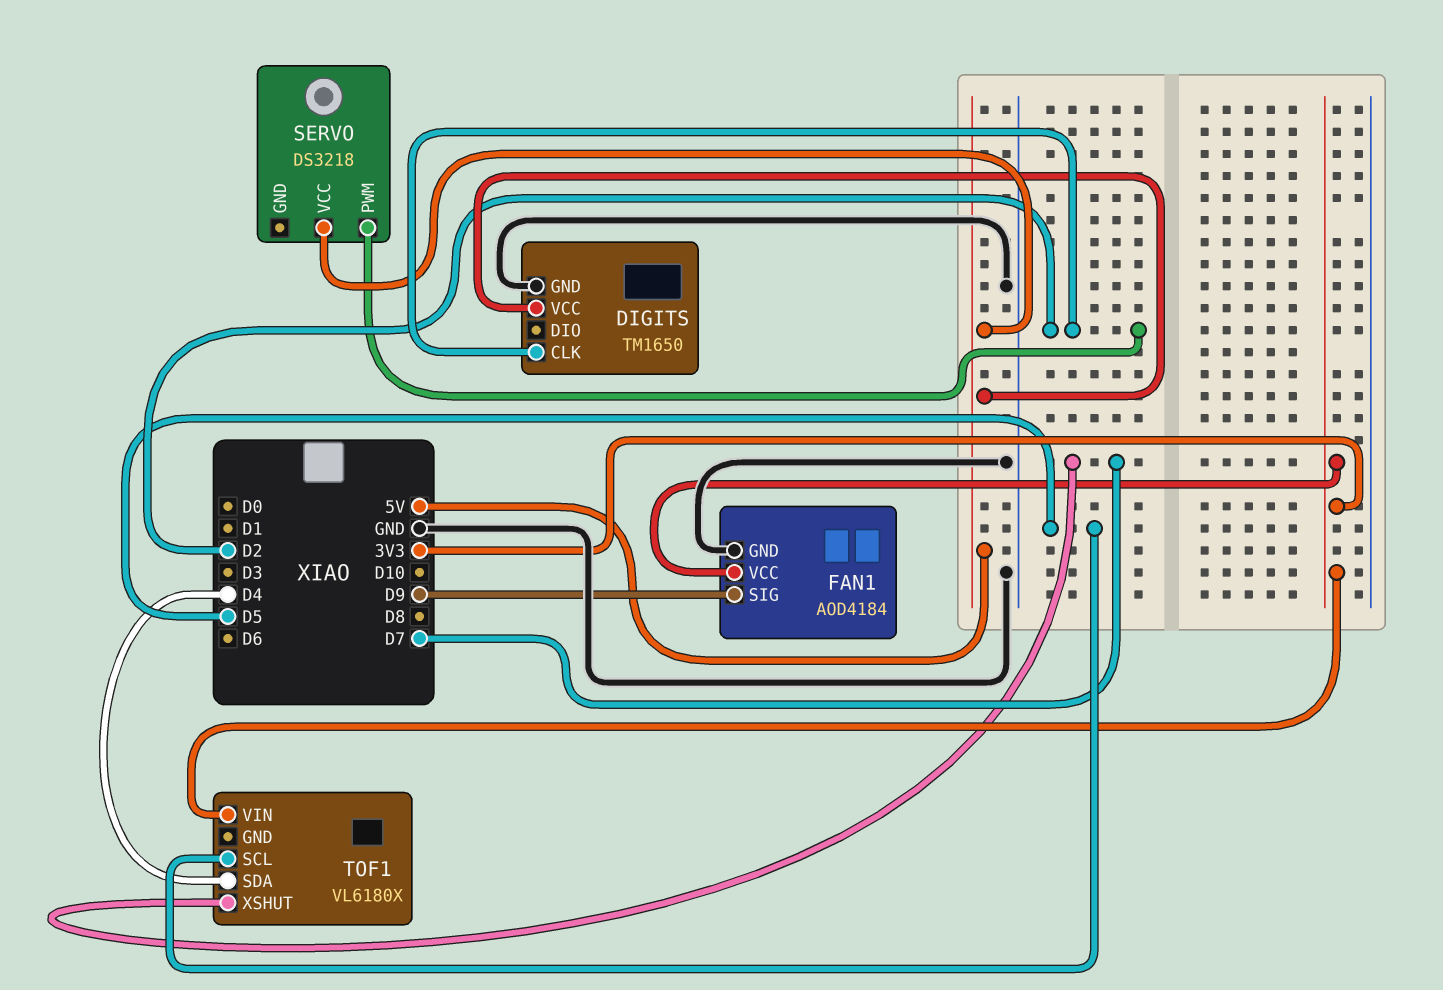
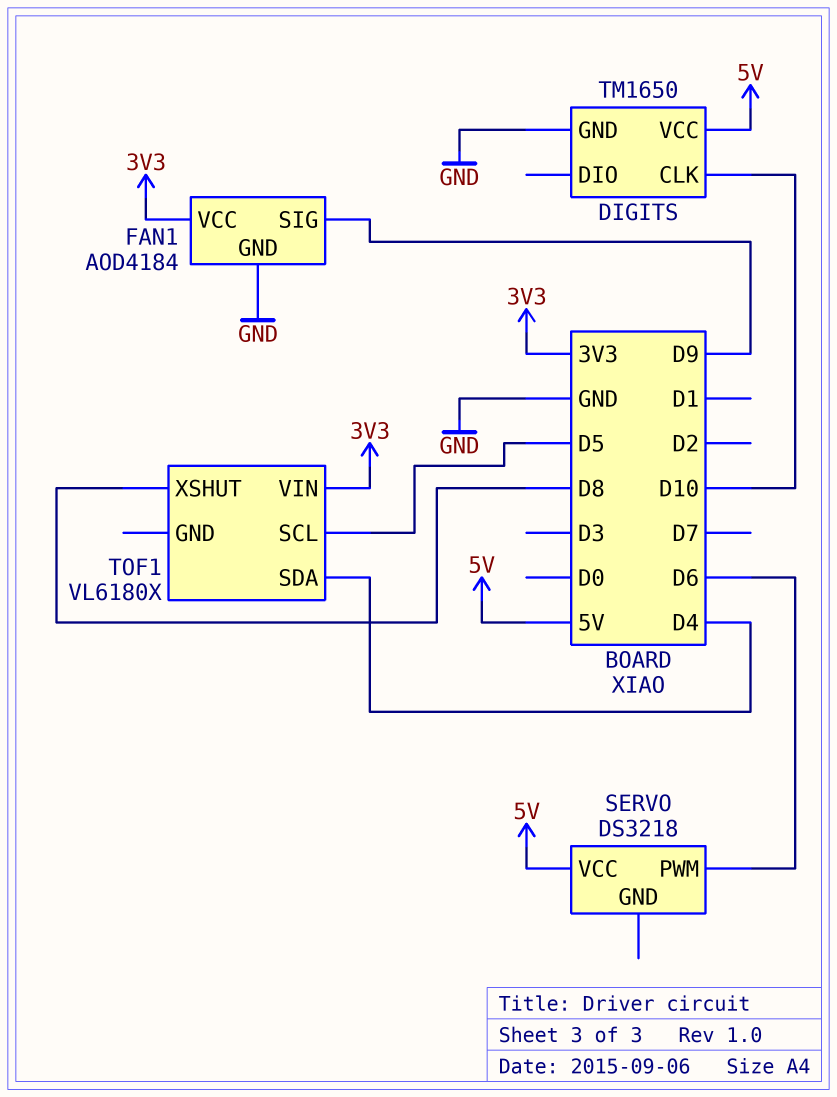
DIGITS pin CLK: D2 -> D10
SERVO pin PWM: D2 -> D6
TOF1 pin XSHUT: D7 -> D8

